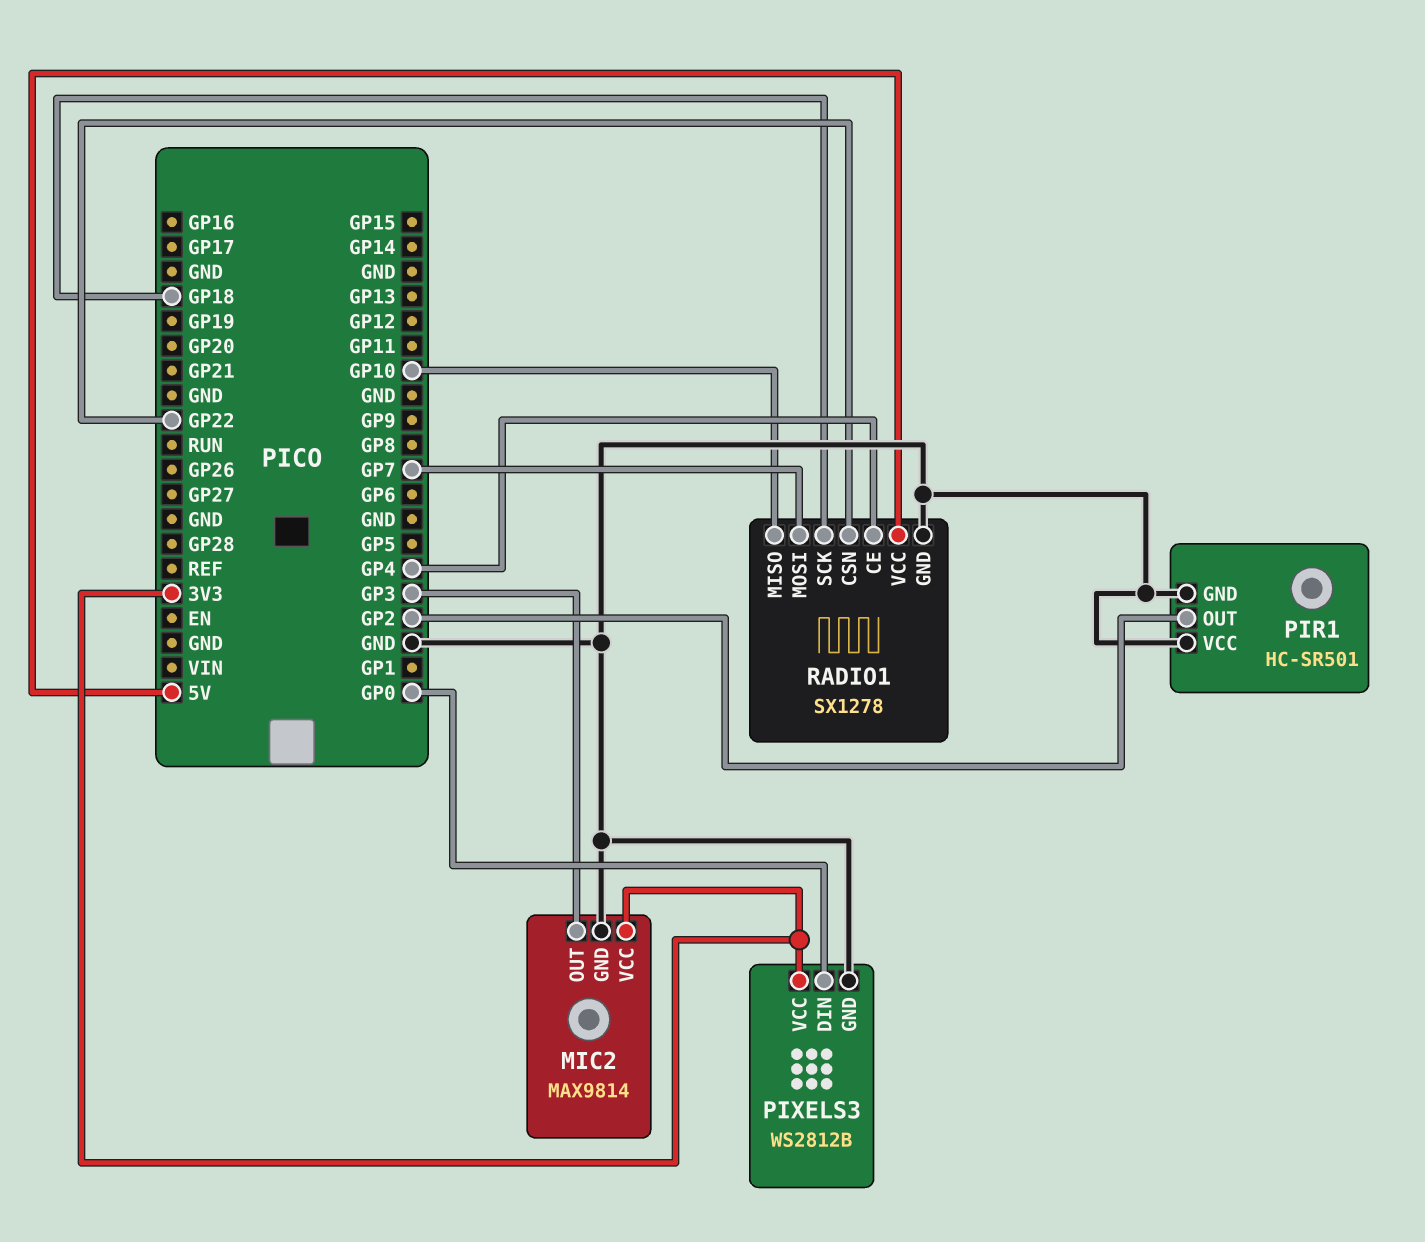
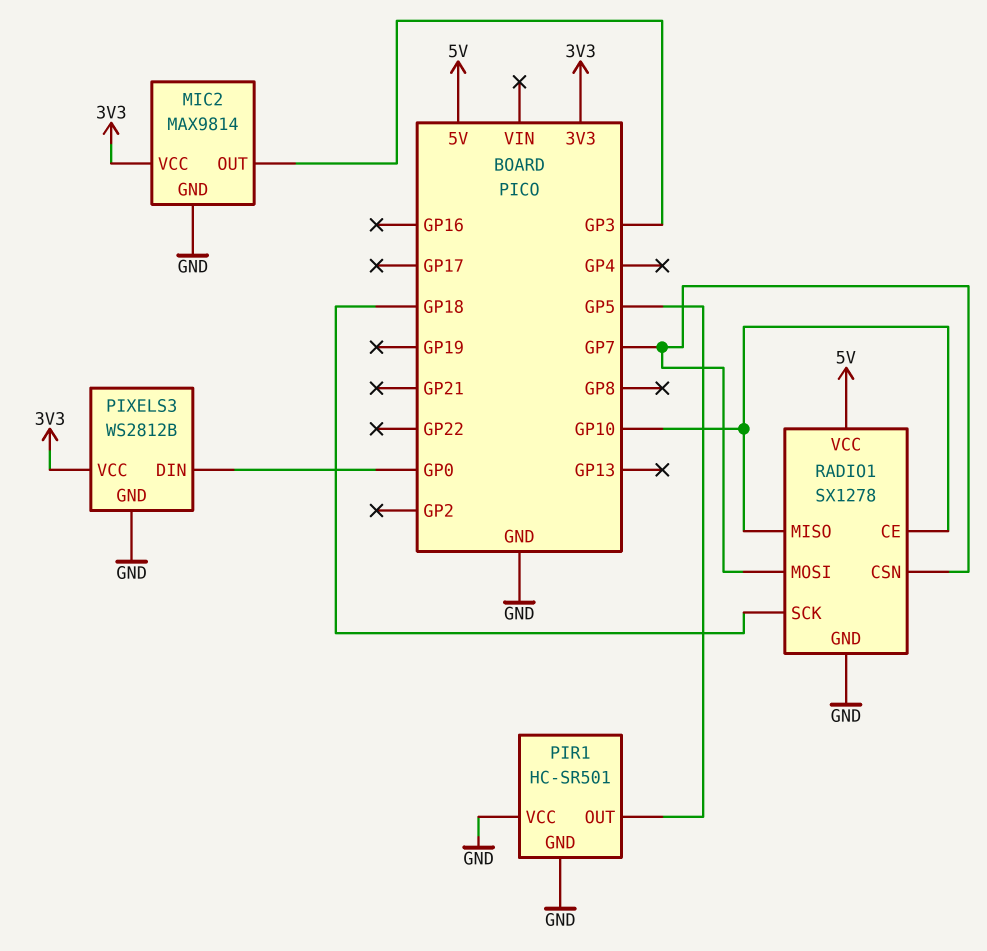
PIR1 pin OUT: GP2 -> GP5
RADIO1 pin CE: GP4 -> GP10
RADIO1 pin CSN: GP22 -> GP7

